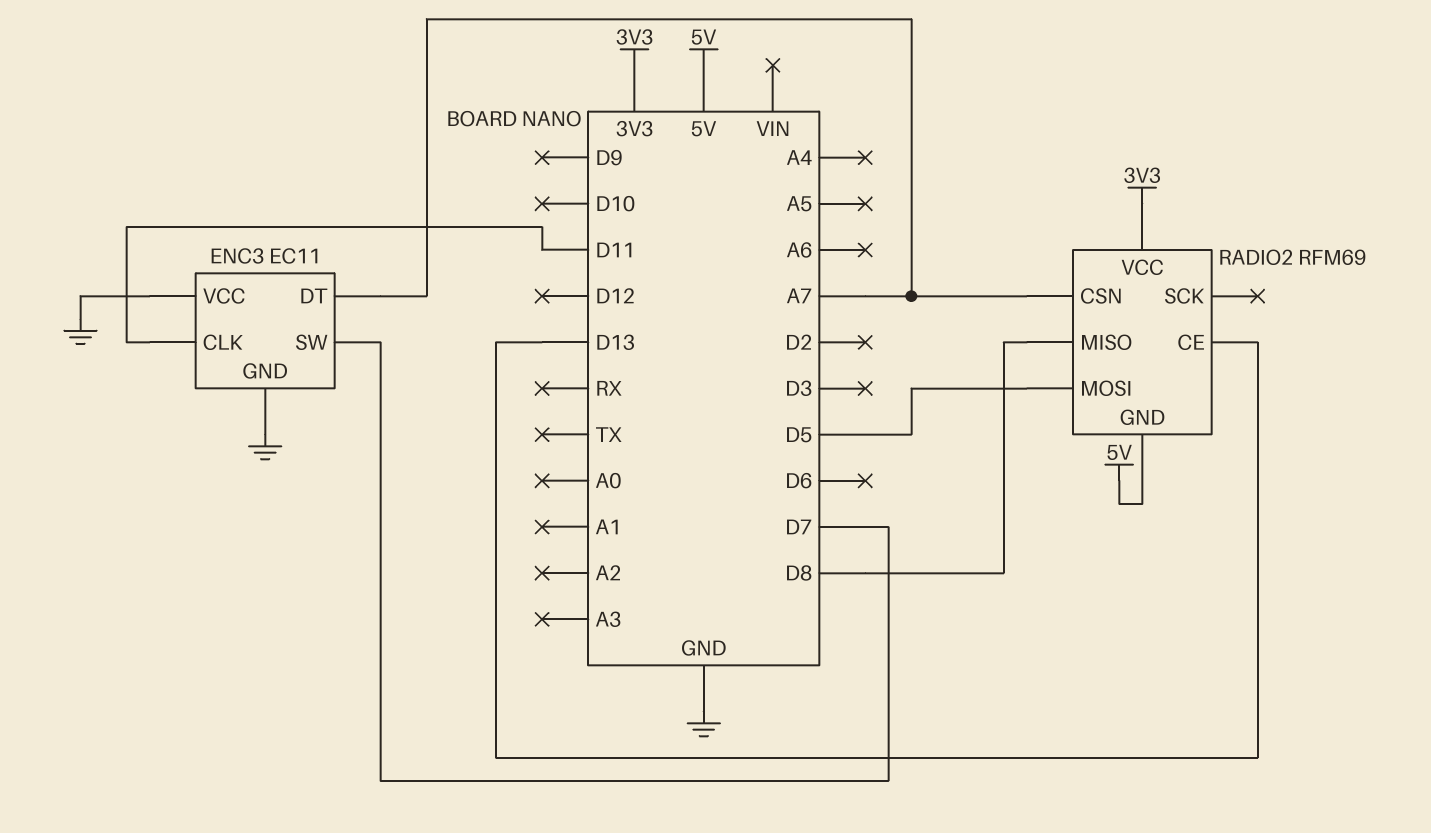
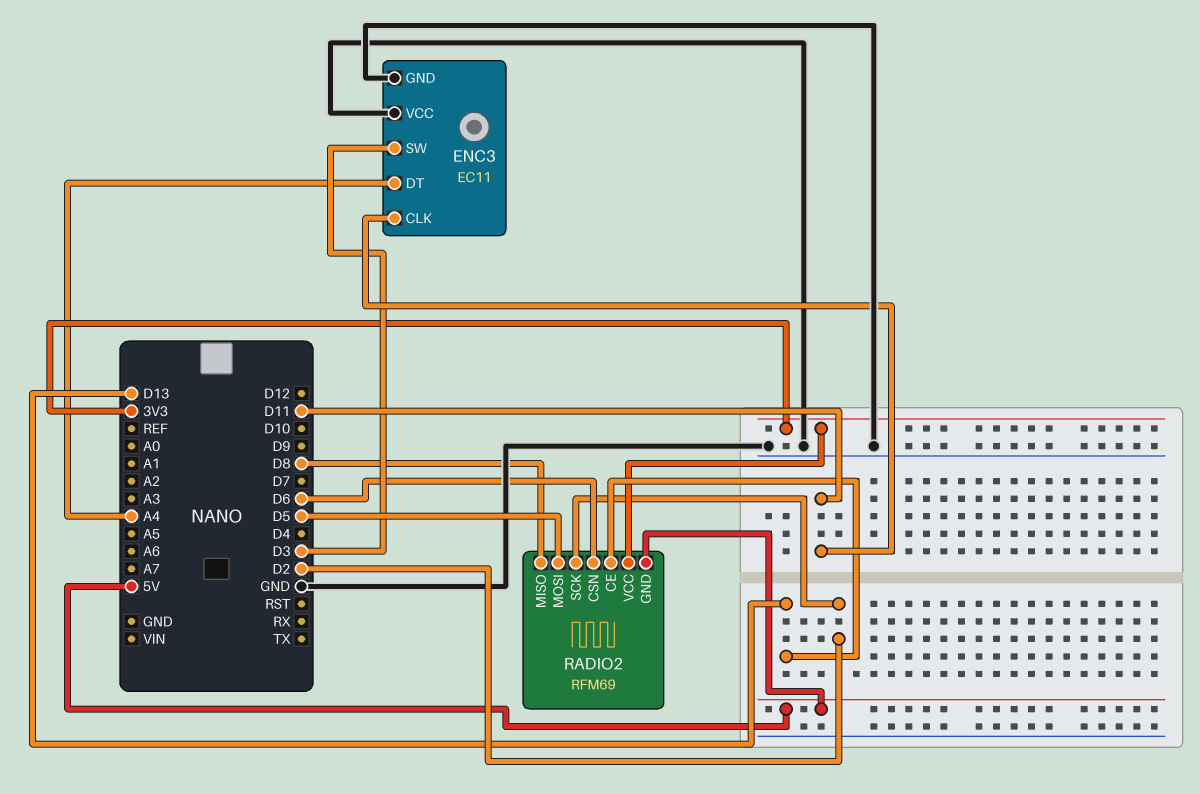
ENC3 pin DT: A7 -> A4
ENC3 pin SW: D7 -> D3
RADIO2 pin CSN: A7 -> D6
RADIO2 pin SCK: none -> D2

